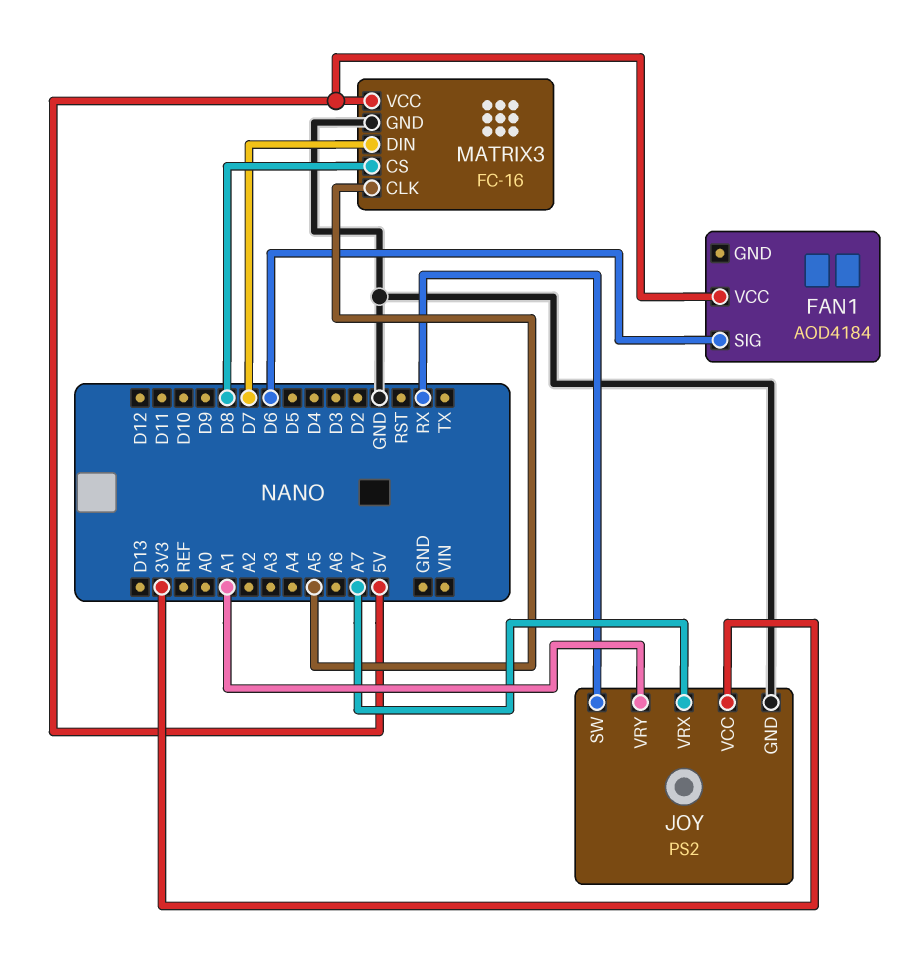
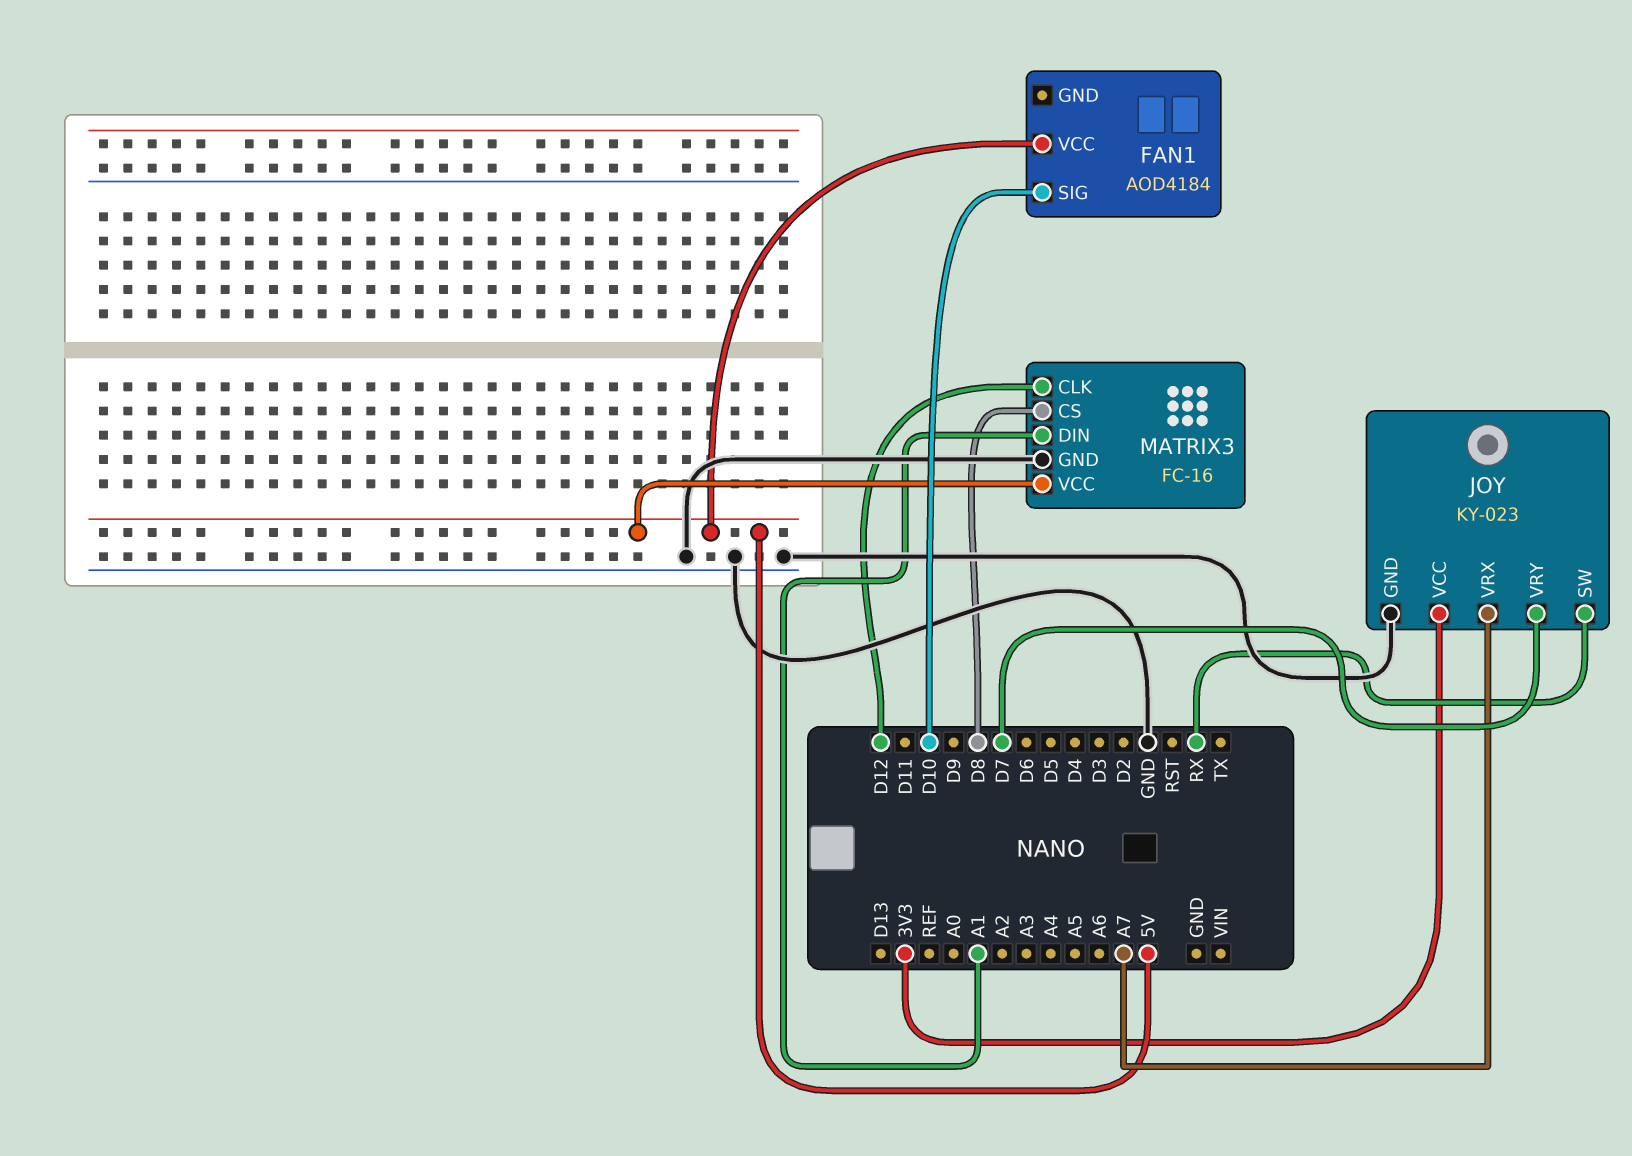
FAN1 pin SIG: D6 -> D10
JOY: PS2 -> KY-023
JOY pin VRY: A1 -> D7
MATRIX3 pin CLK: A5 -> D12
MATRIX3 pin DIN: D7 -> A1

